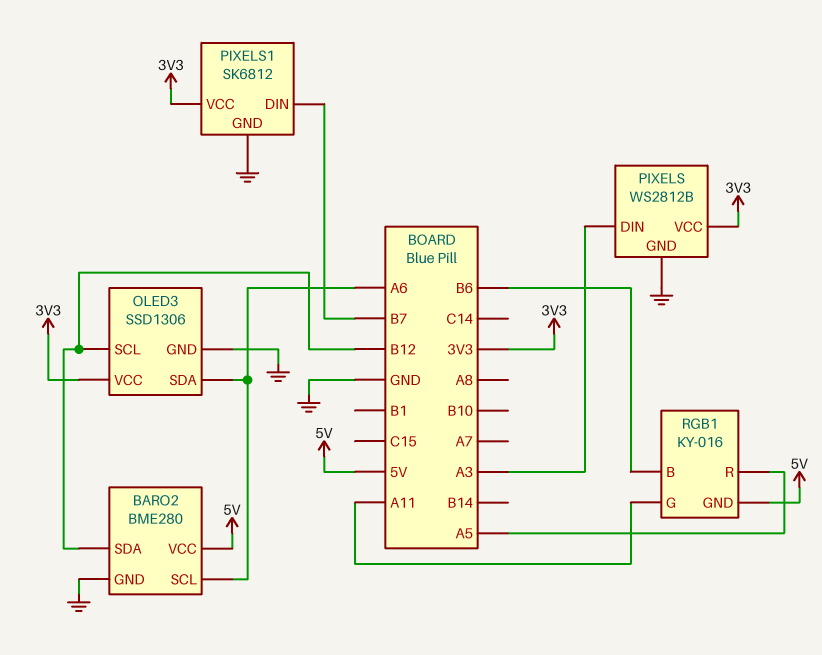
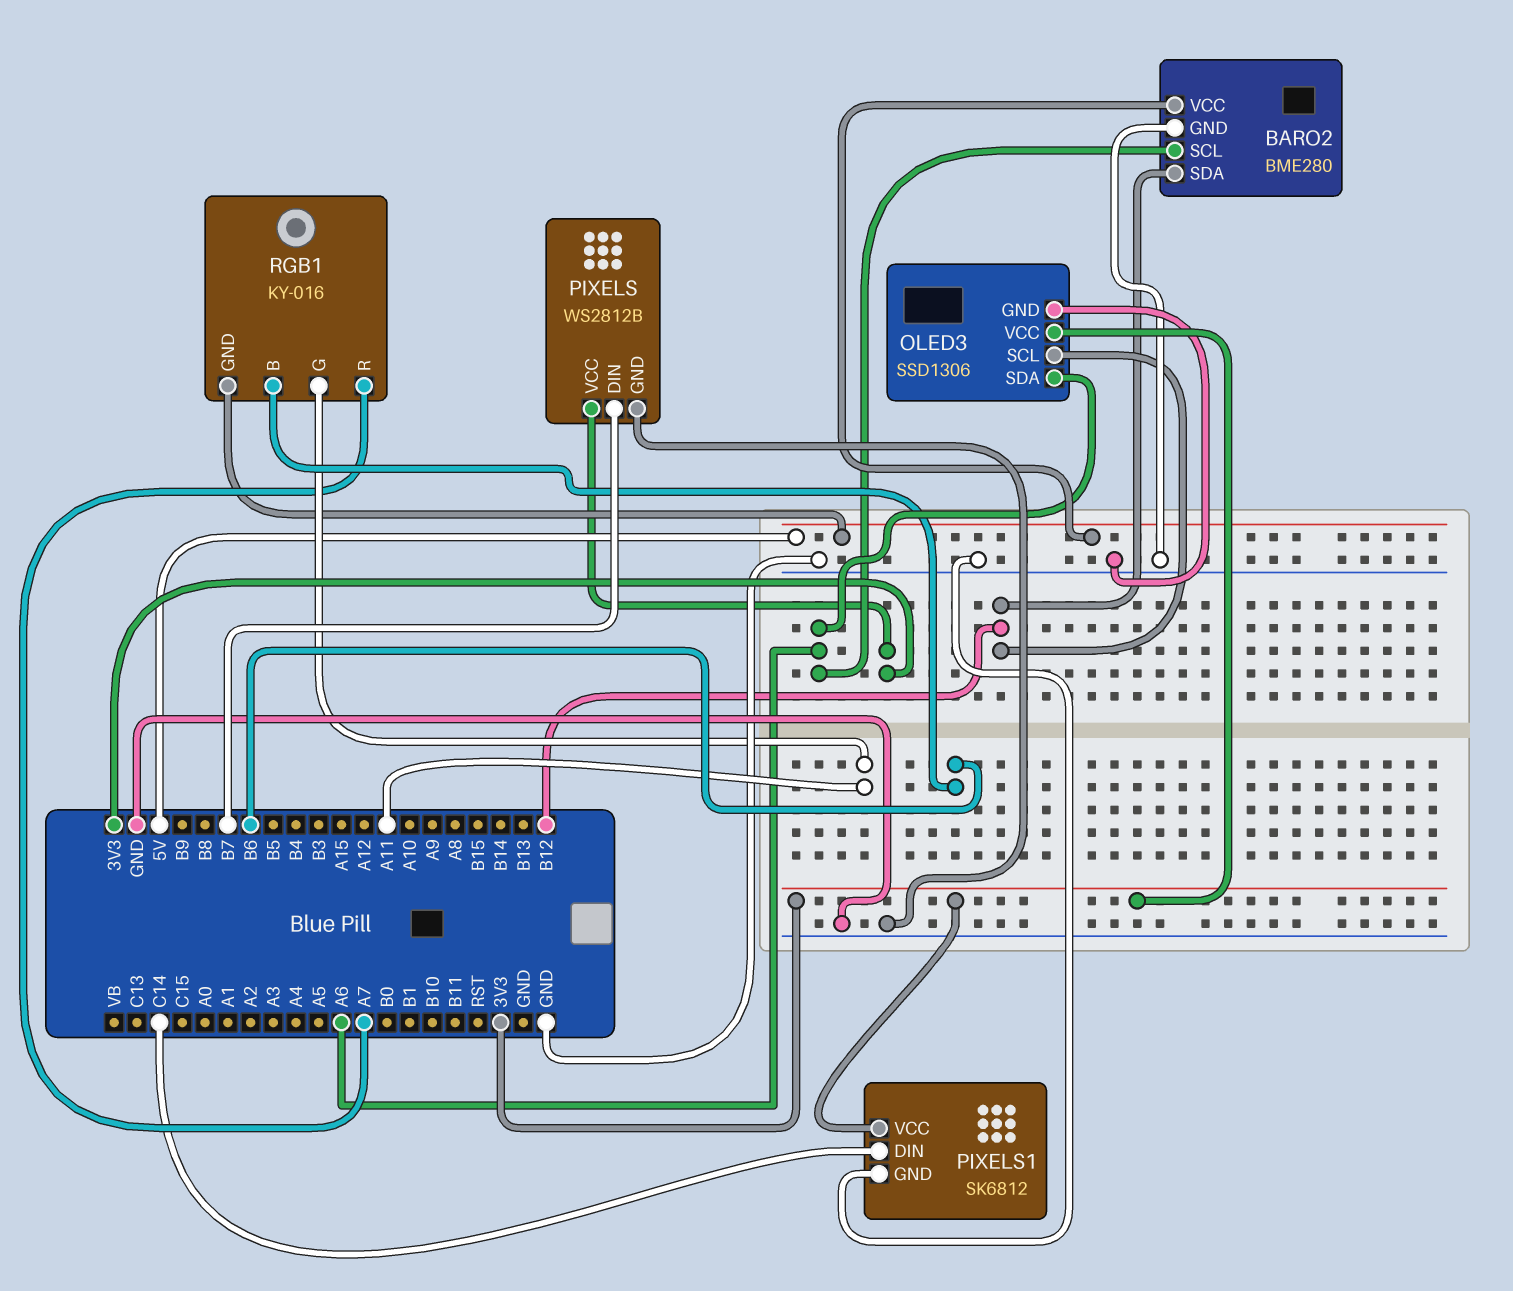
PIXELS pin DIN: A3 -> B7
PIXELS1 pin DIN: B7 -> C14
RGB1 pin R: A5 -> A7

